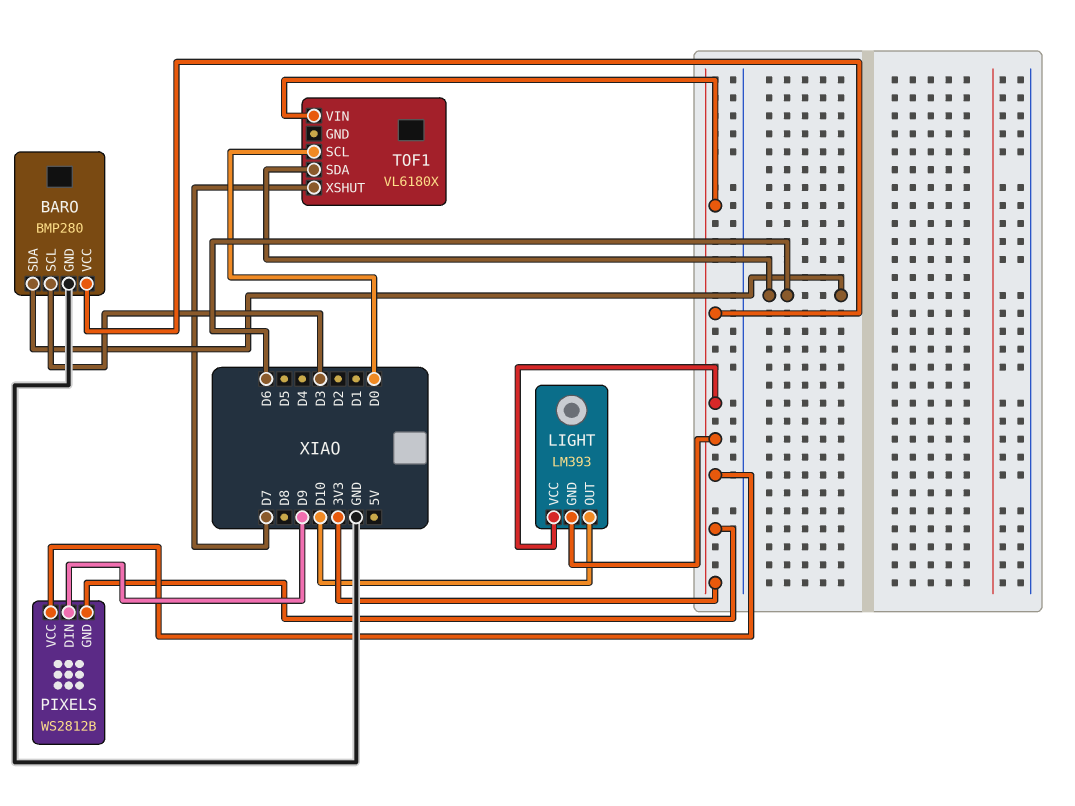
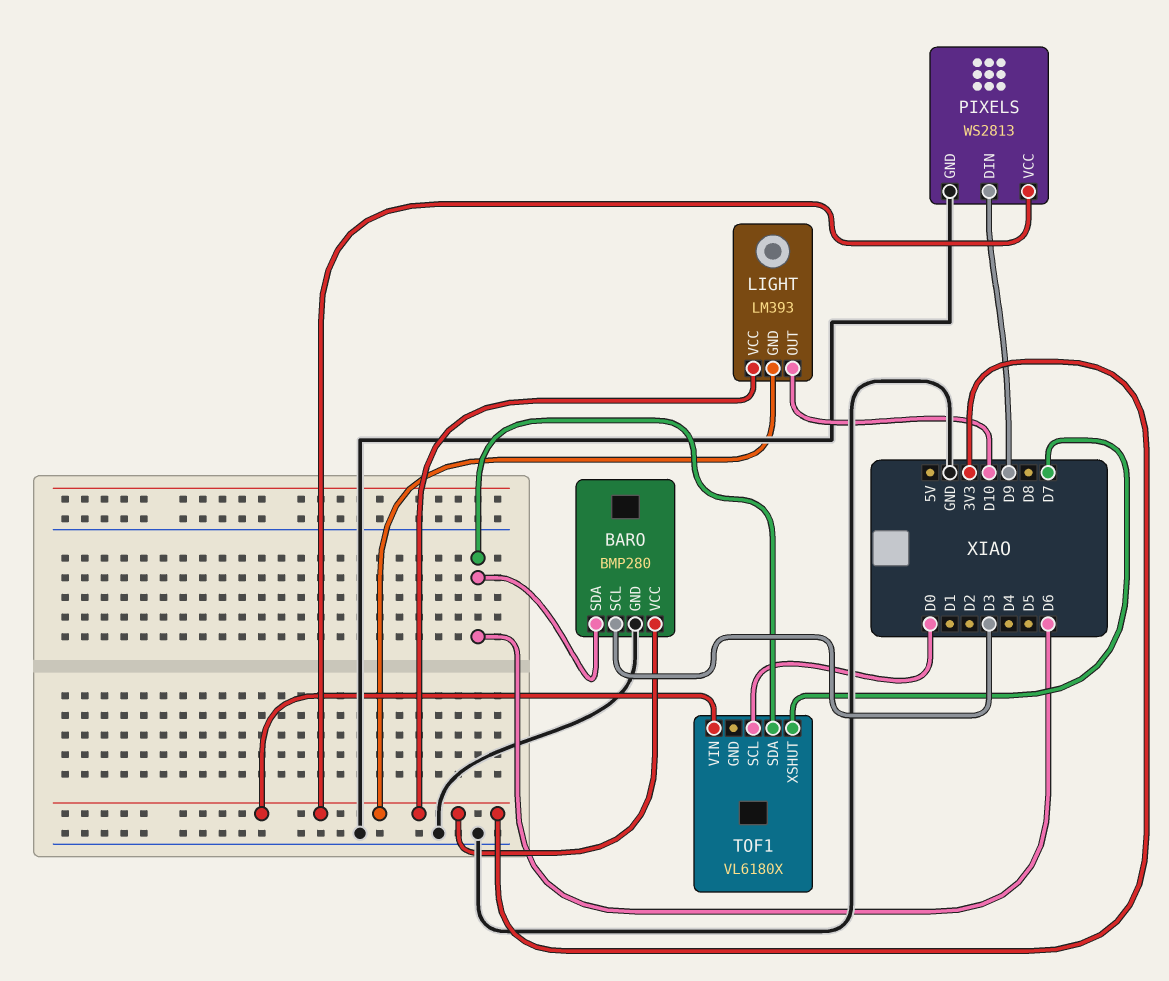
PIXELS: WS2812B -> WS2813
PIXELS pin GND: 3V3 -> GND

